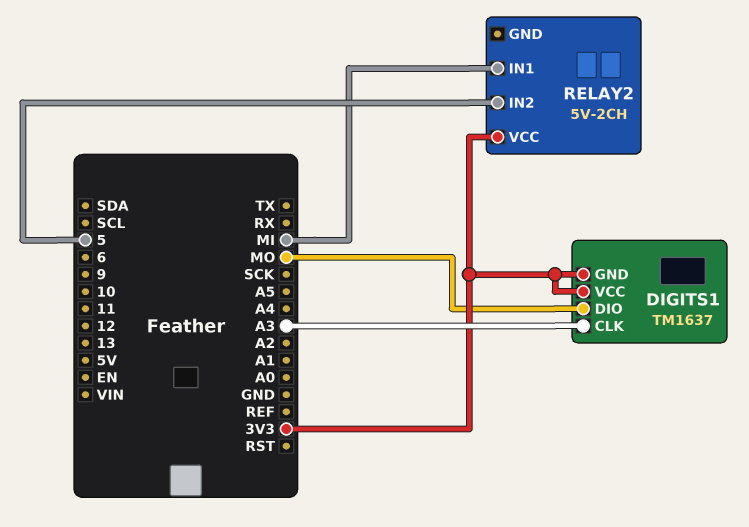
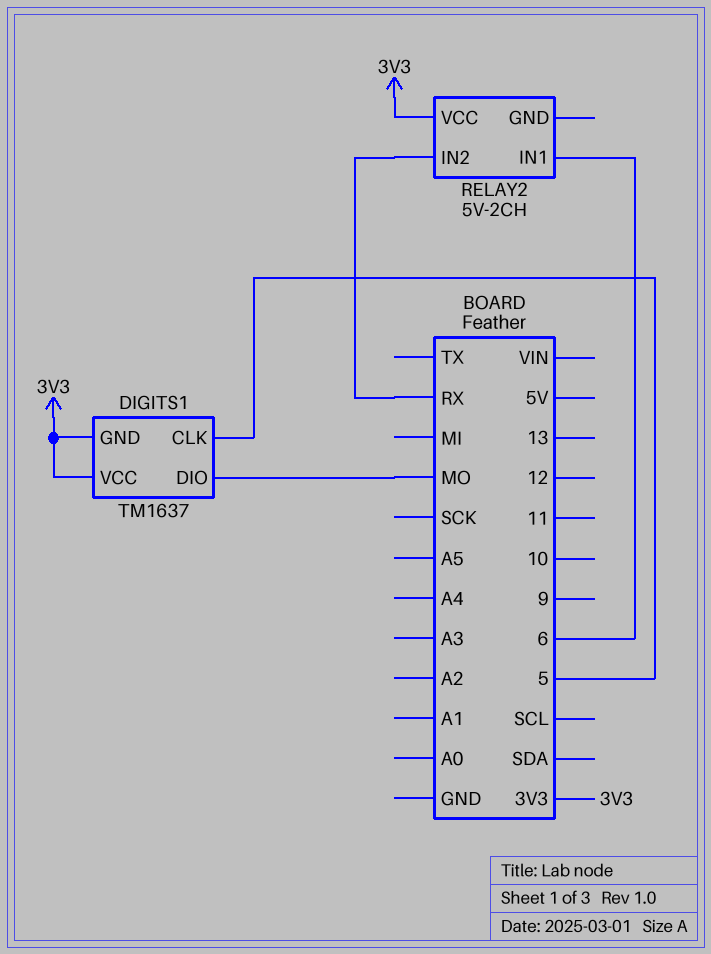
DIGITS1 pin CLK: A3 -> 5
RELAY2 pin IN1: MI -> 6
RELAY2 pin IN2: 5 -> RX

